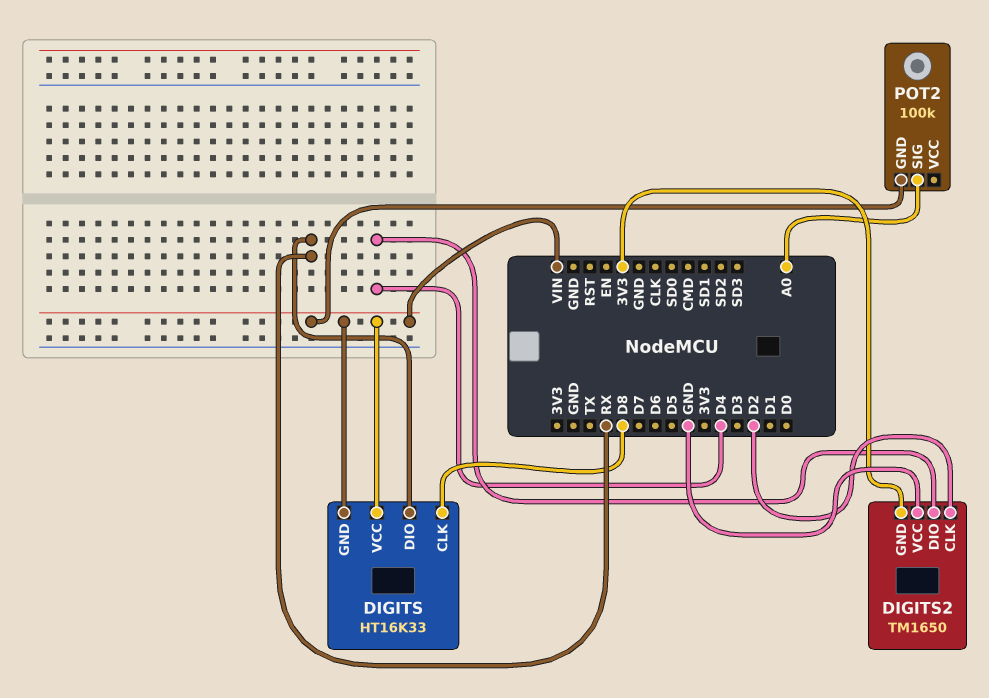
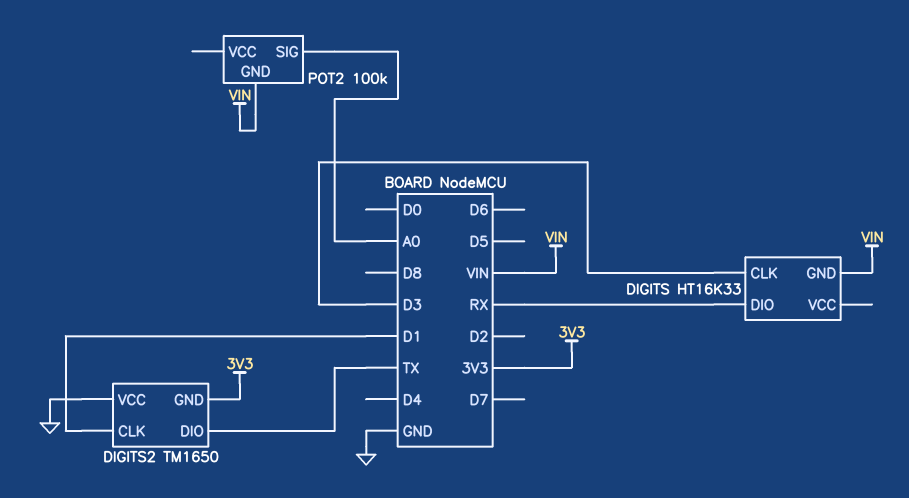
DIGITS pin CLK: D8 -> D3
DIGITS pin VCC: VIN -> none
DIGITS2 pin CLK: D2 -> D1
DIGITS2 pin DIO: D4 -> TX

